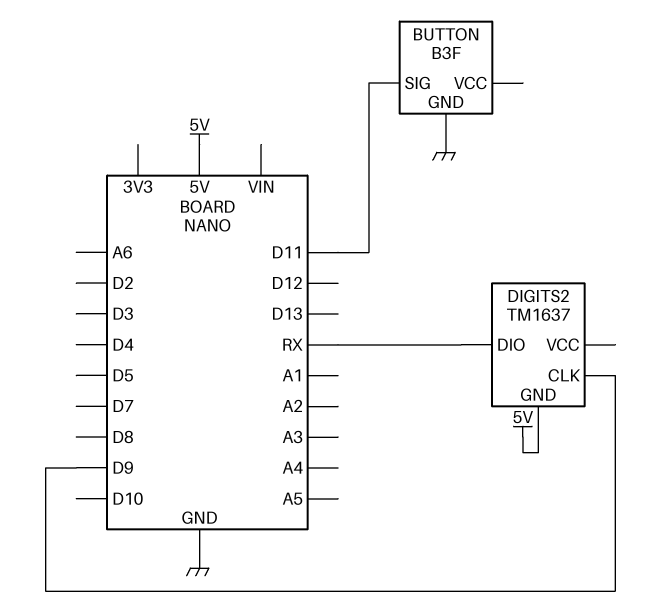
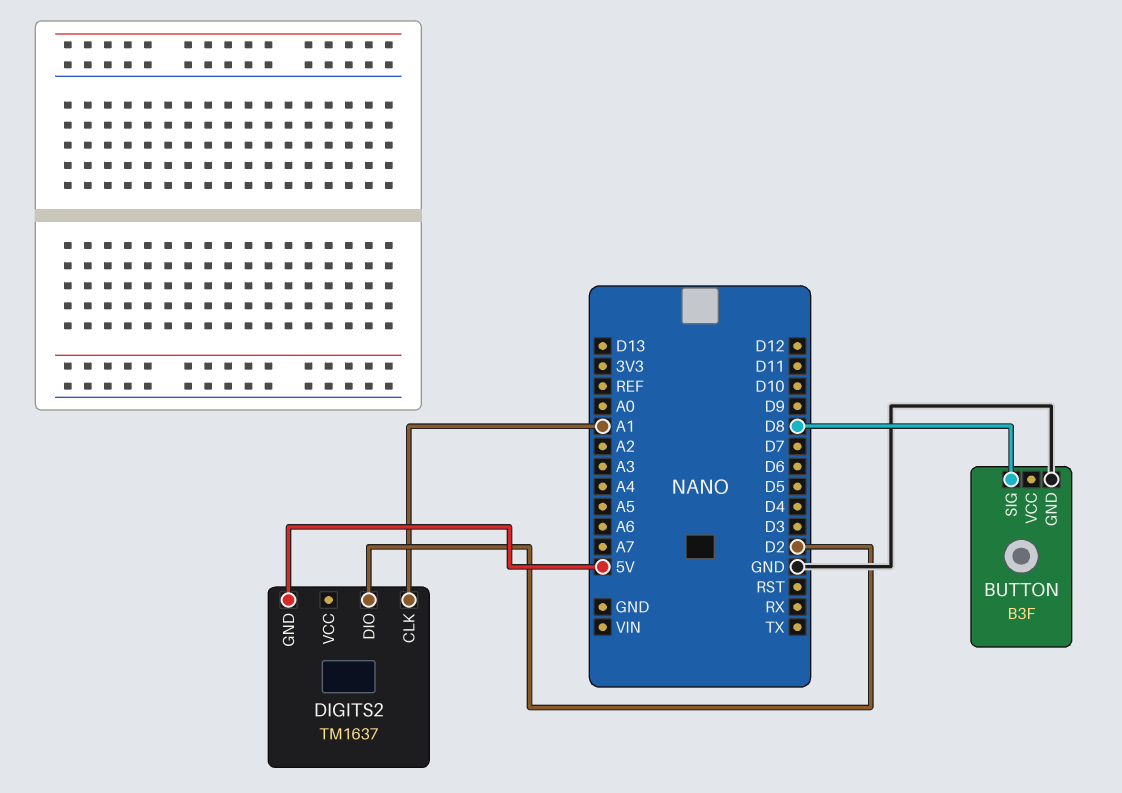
BUTTON pin SIG: D11 -> D8
DIGITS2 pin CLK: D9 -> A1
DIGITS2 pin DIO: RX -> D2

